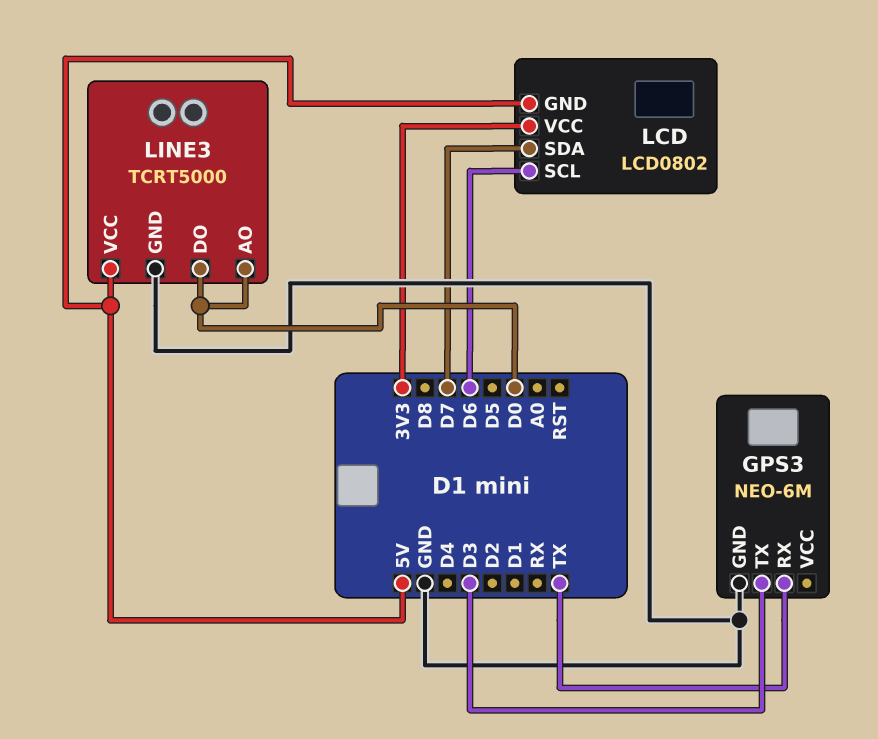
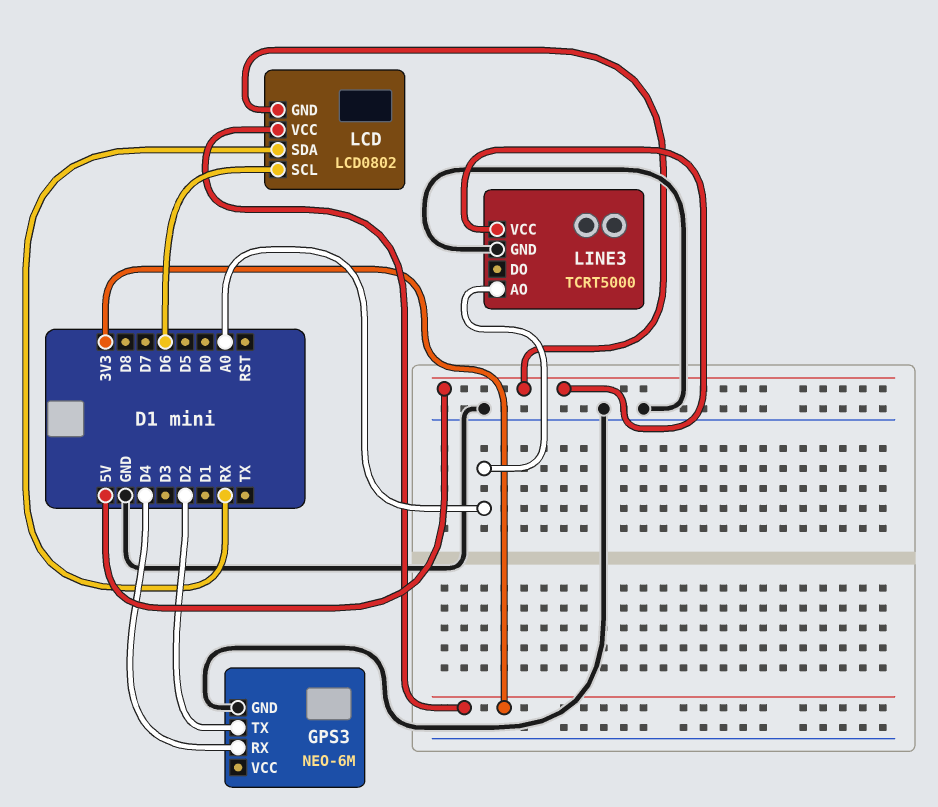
GPS3 pin RX: TX -> D4
GPS3 pin TX: D3 -> D2
LCD pin SDA: D7 -> RX
LINE3 pin AO: D0 -> A0
LINE3 pin DO: D0 -> none

